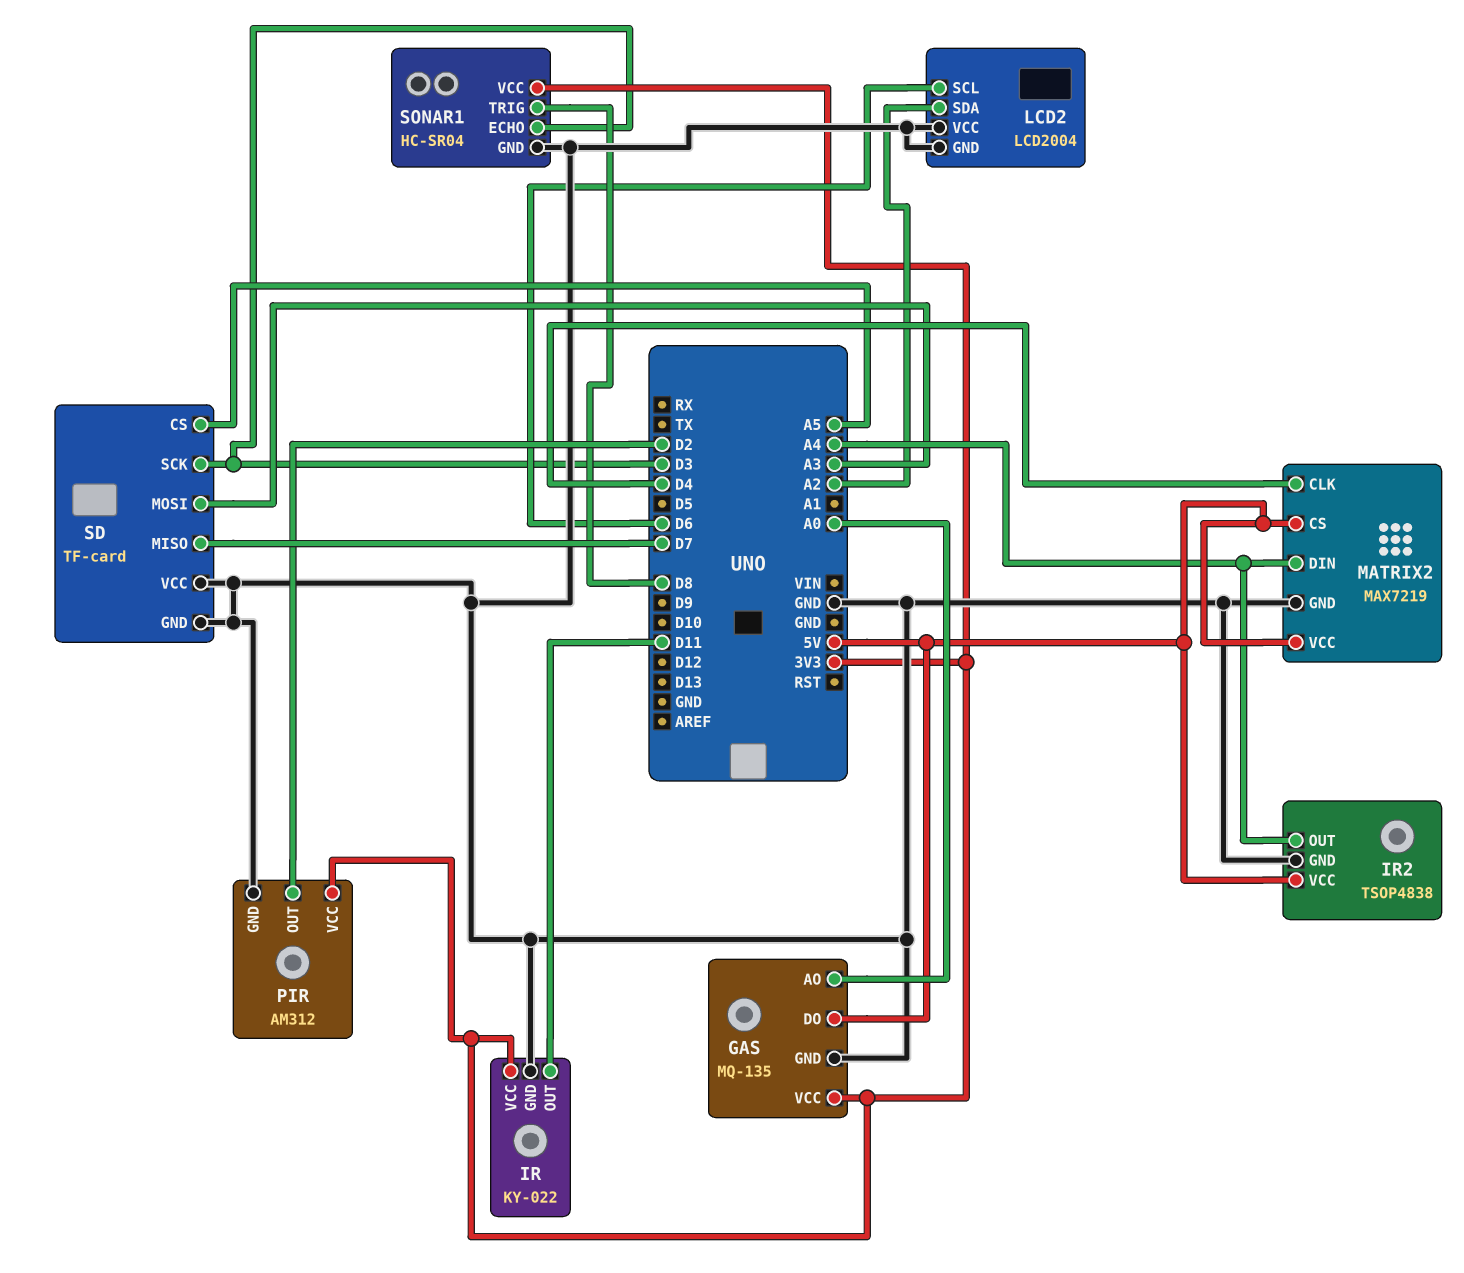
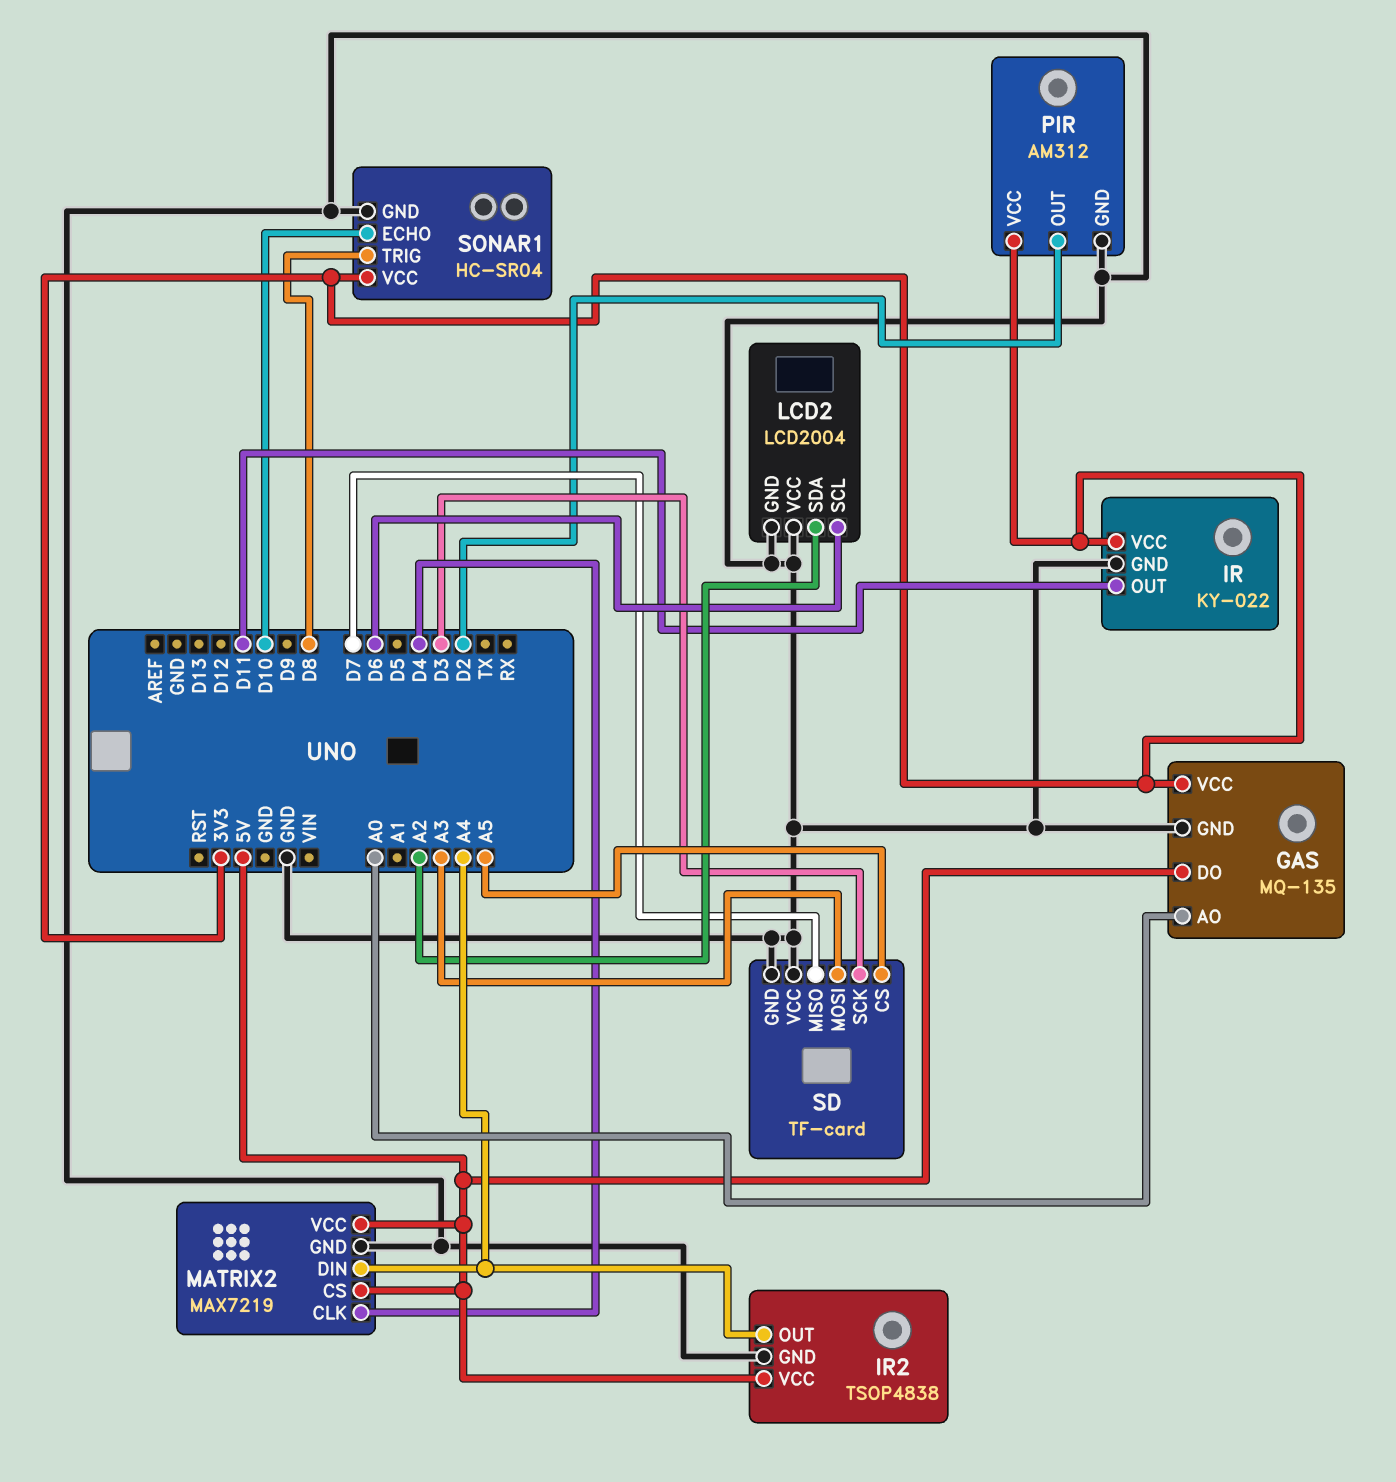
SONAR1 pin ECHO: D3 -> D10

